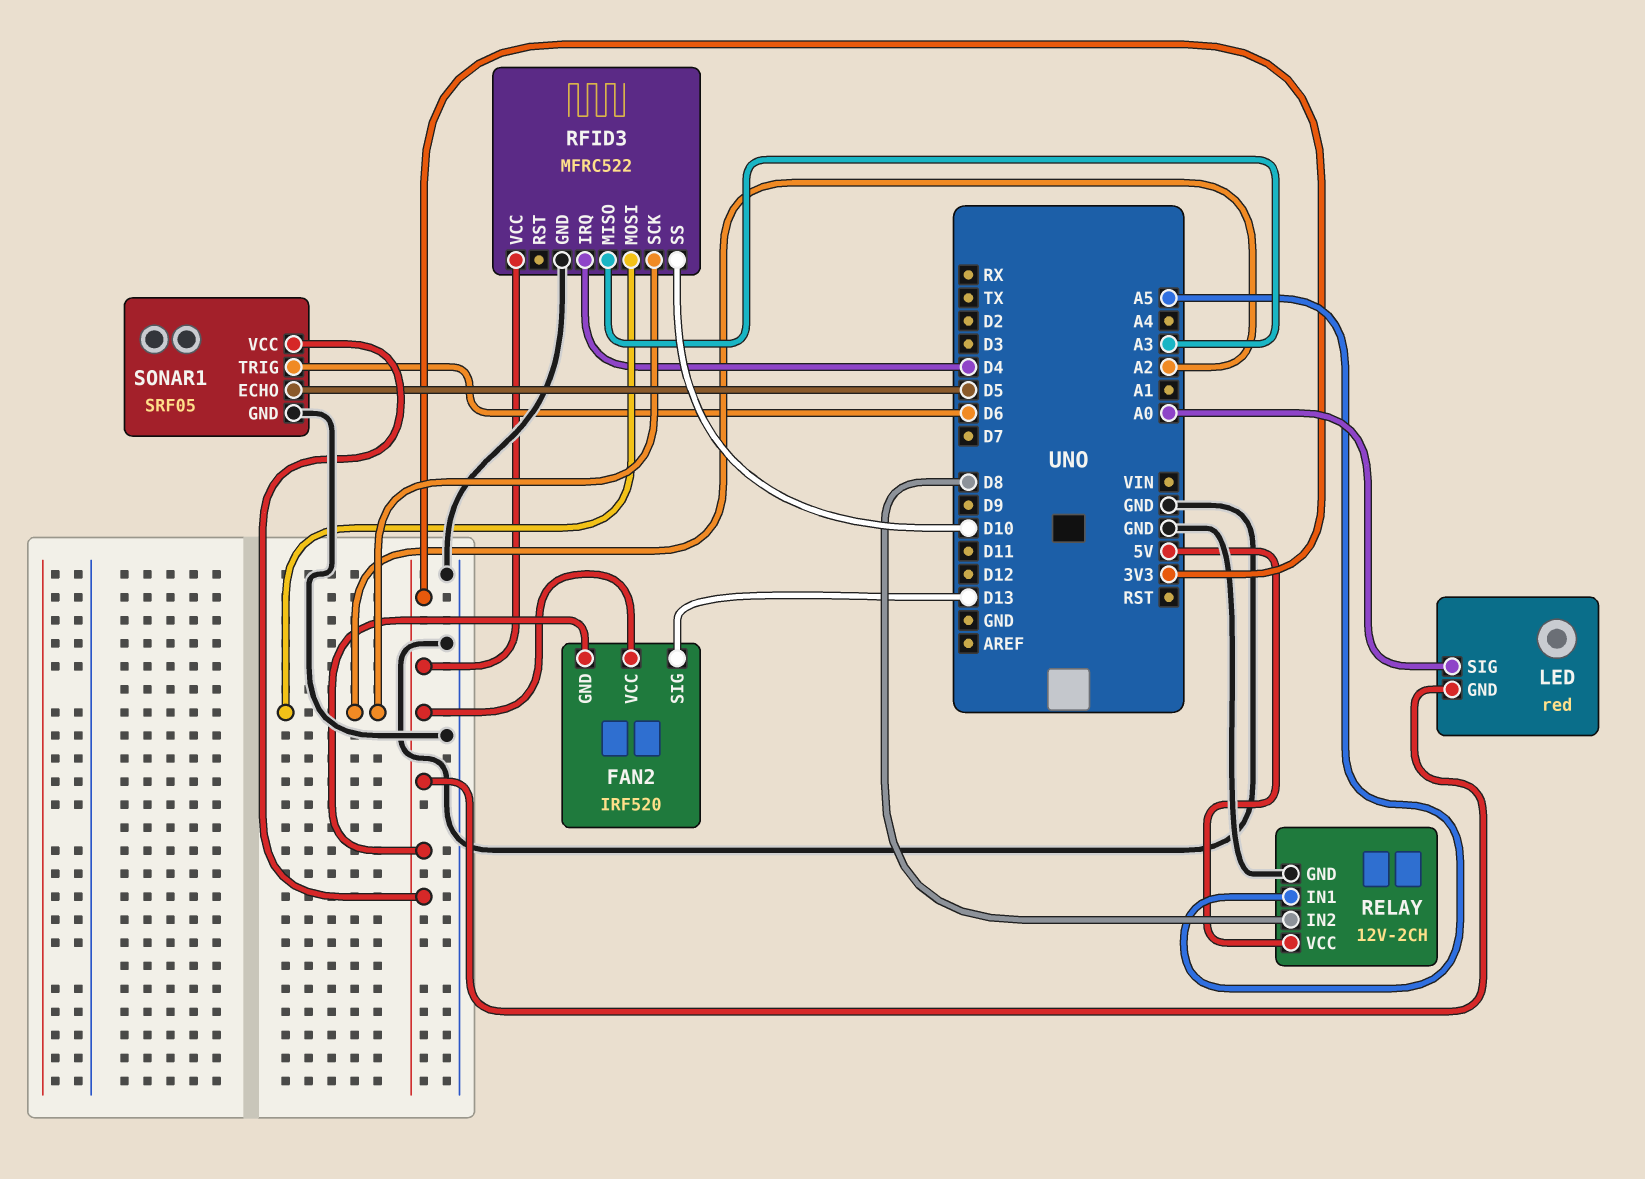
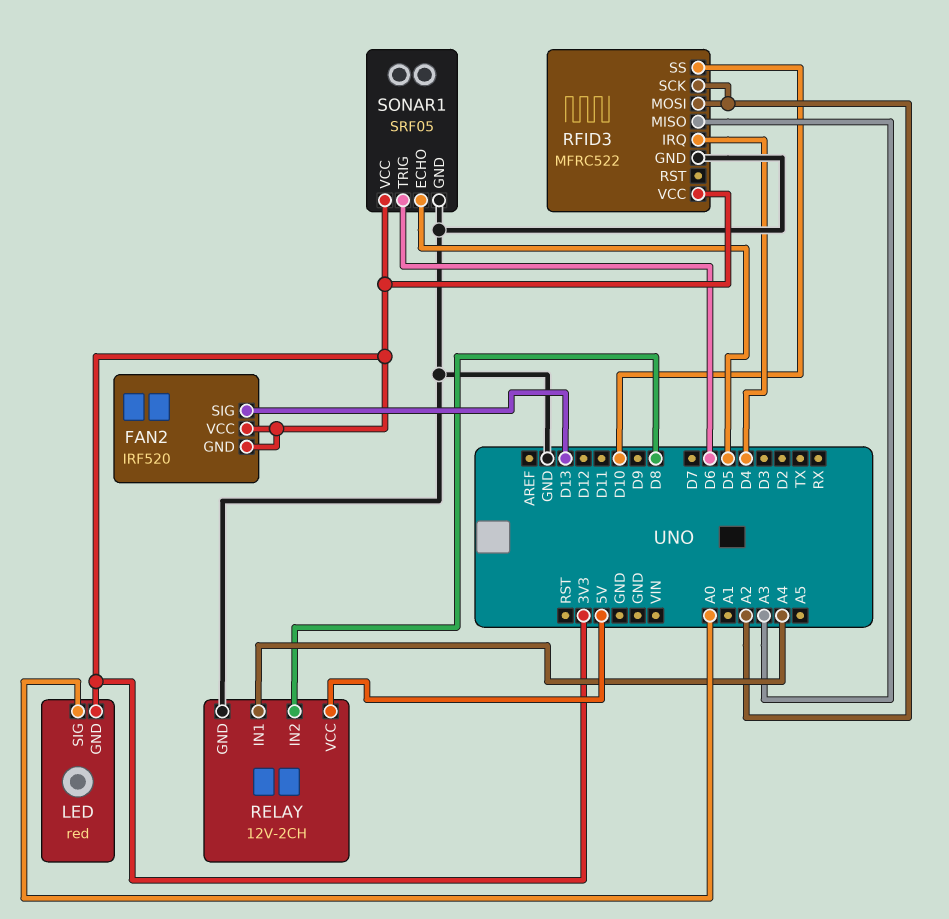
RELAY pin IN1: A5 -> A4

